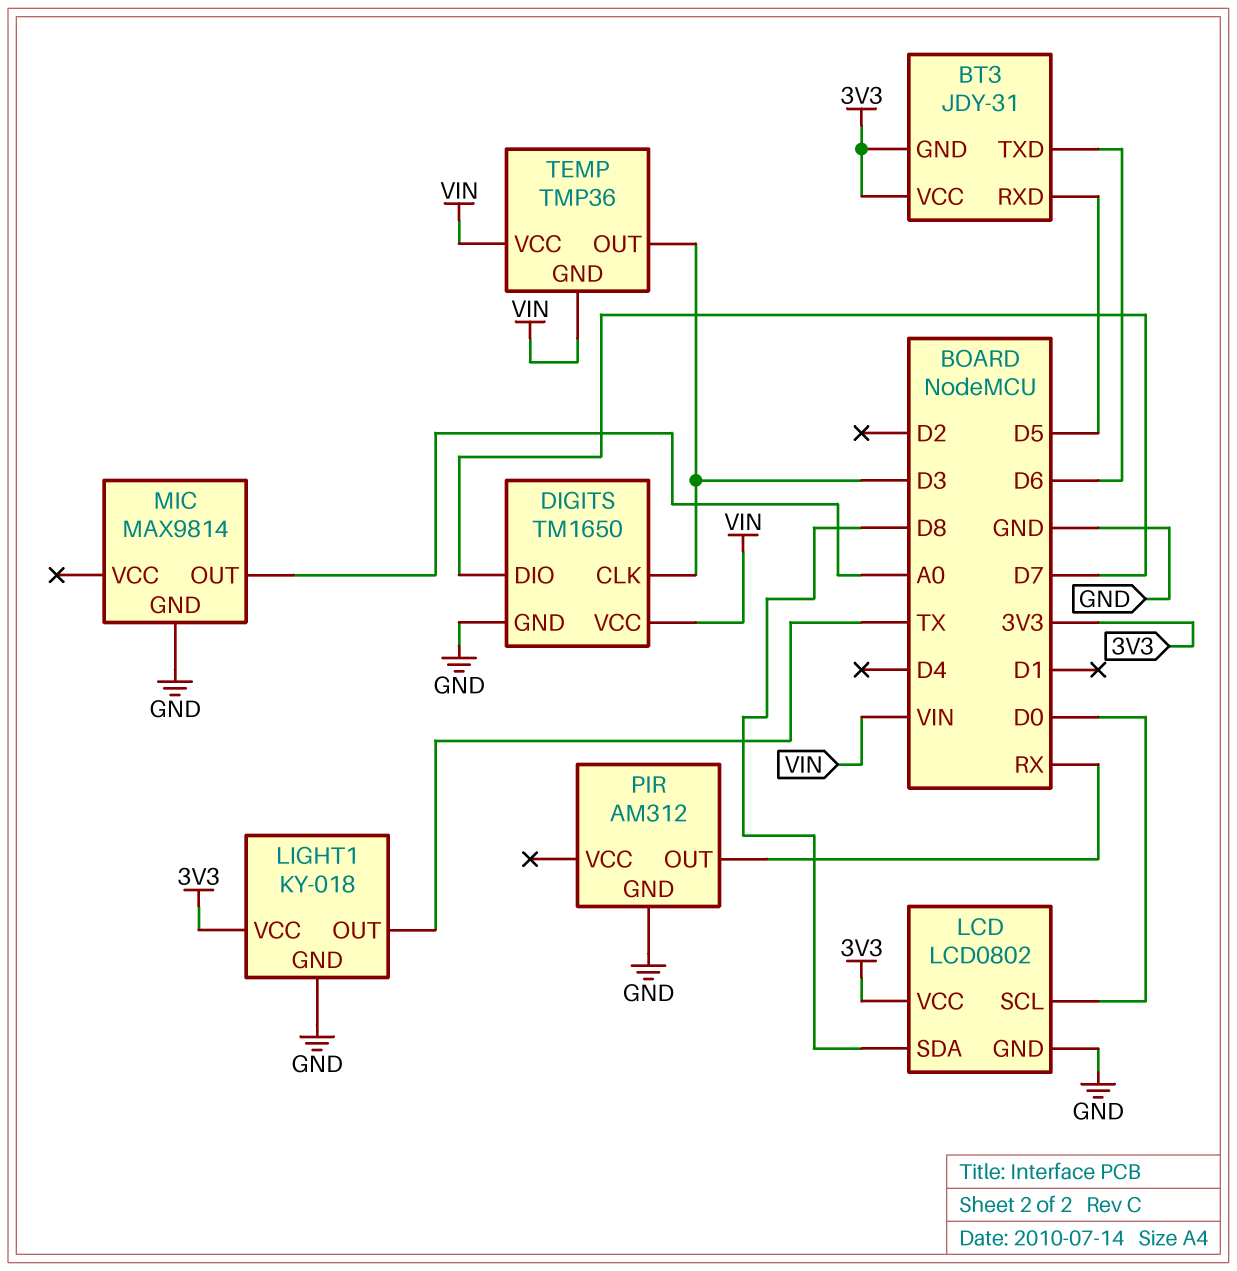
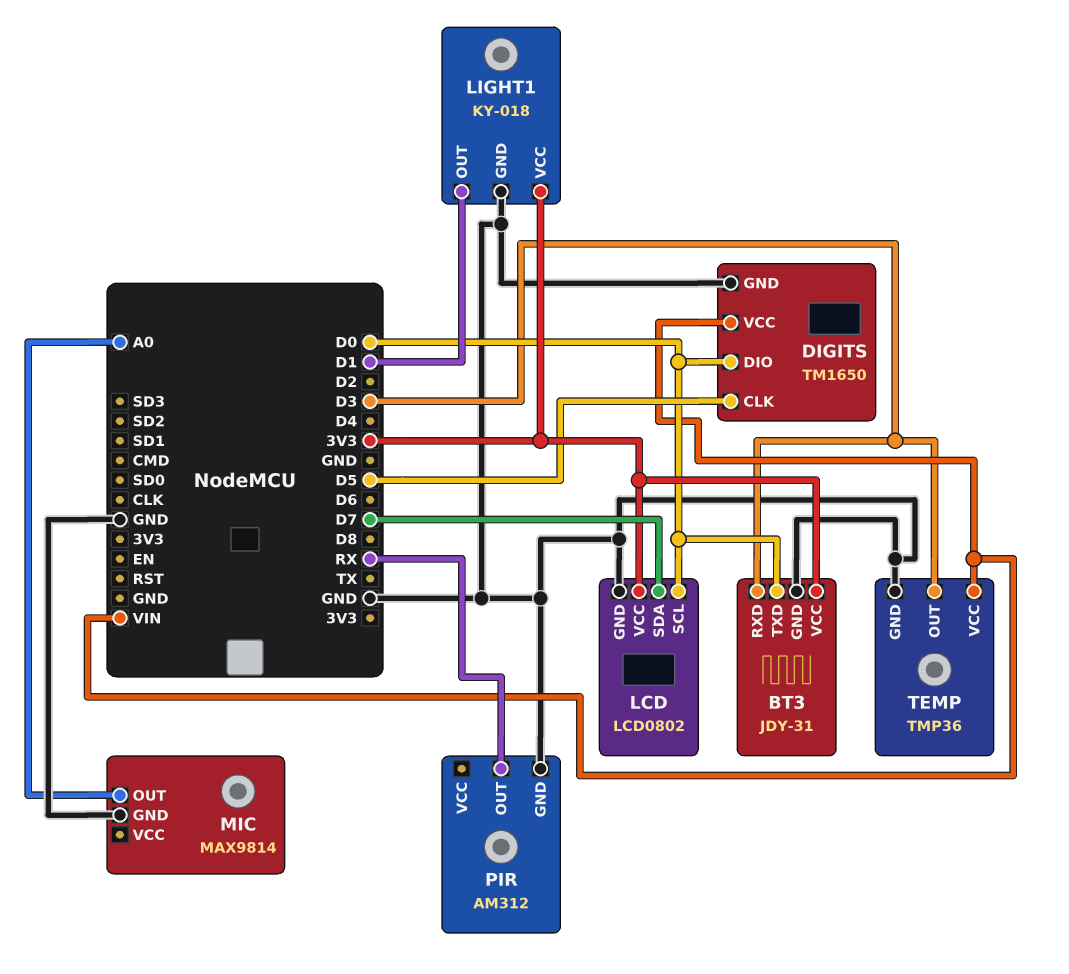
BT3 pin GND: 3V3 -> GND
BT3 pin RXD: D5 -> D3
BT3 pin TXD: D6 -> D0
DIGITS pin CLK: D3 -> D5
DIGITS pin DIO: D7 -> D0
LCD pin SDA: D8 -> D7
LIGHT1 pin OUT: TX -> D1
TEMP pin GND: VIN -> GND

